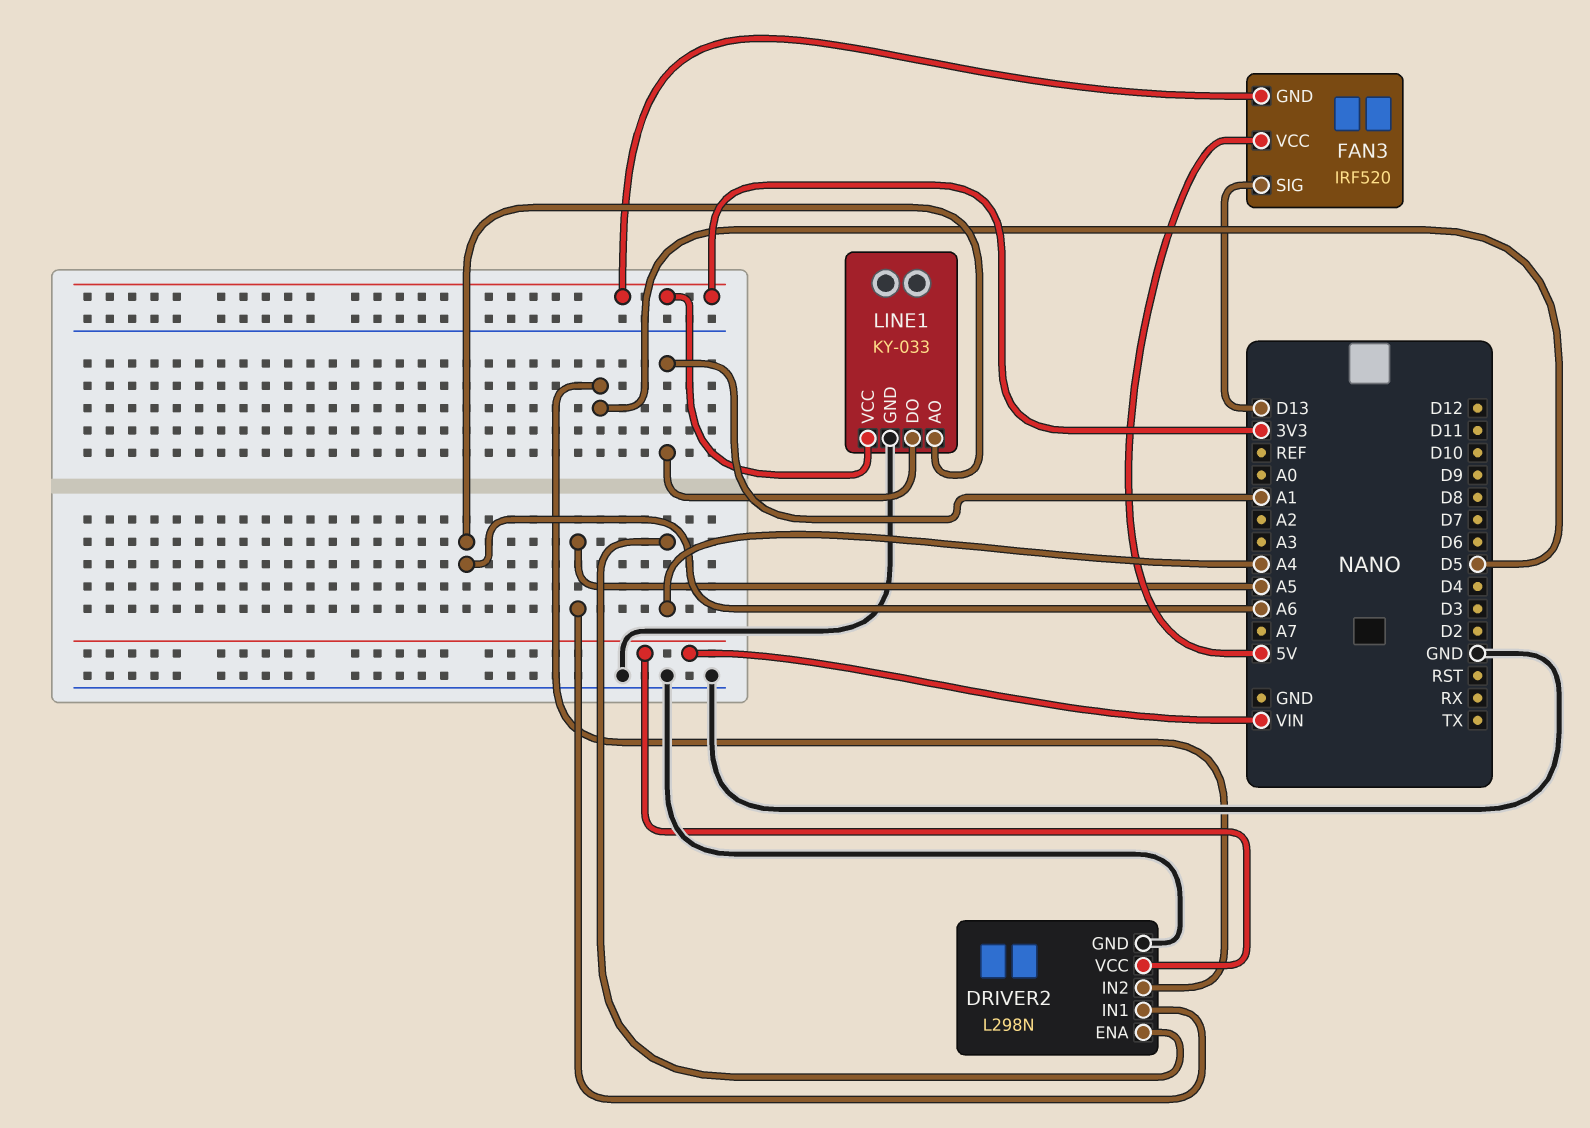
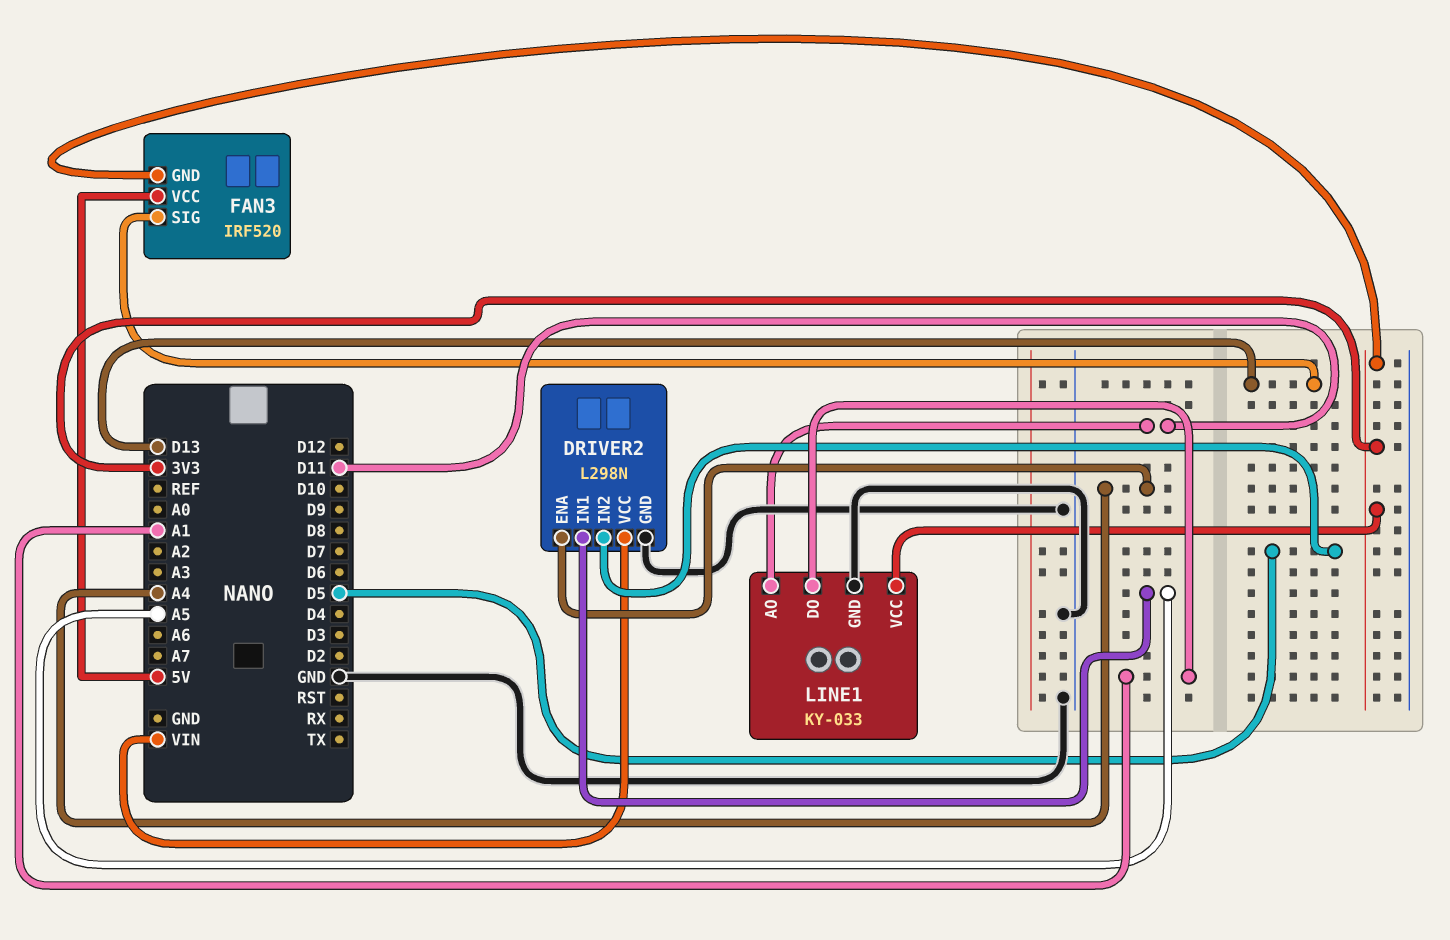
LINE1 pin AO: A6 -> D11

